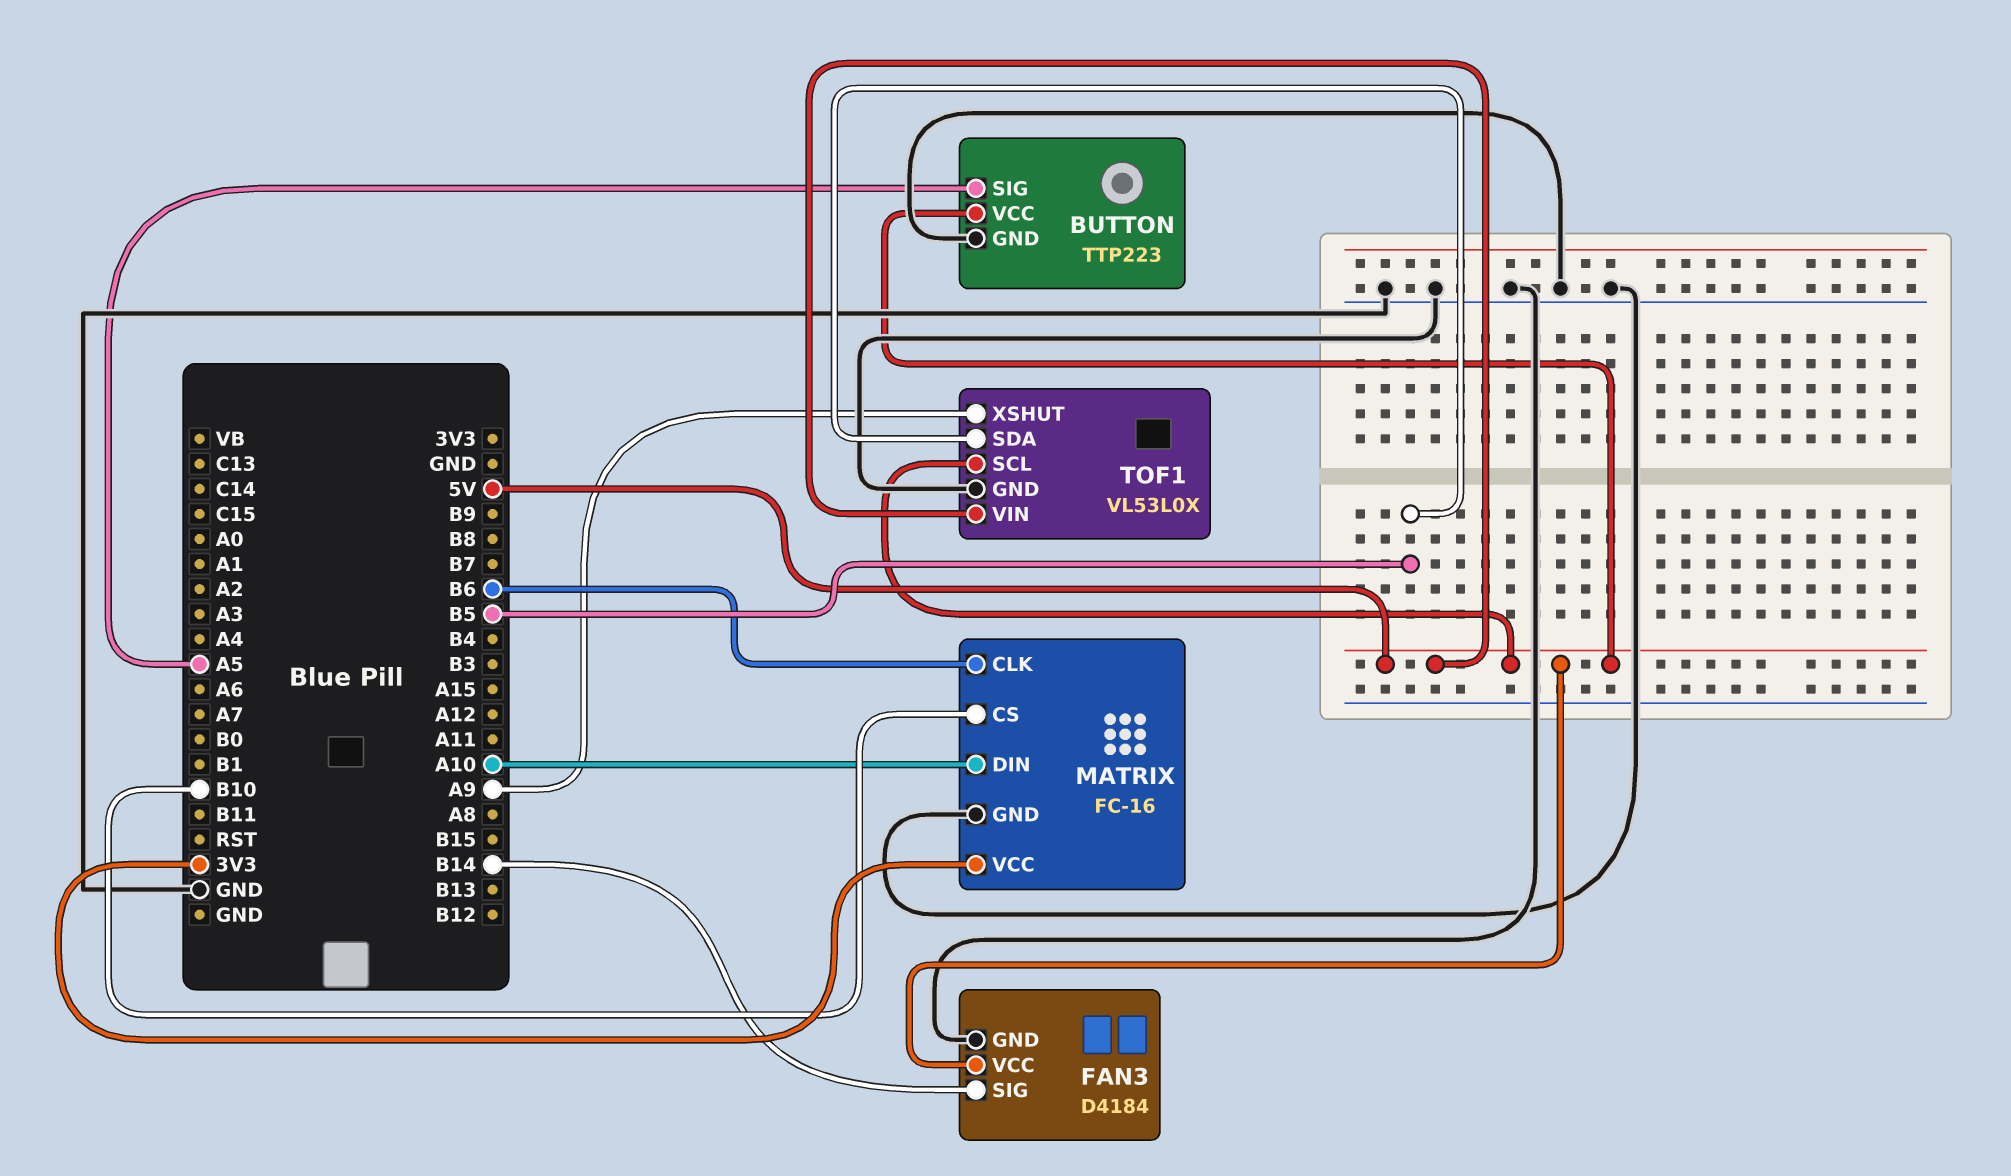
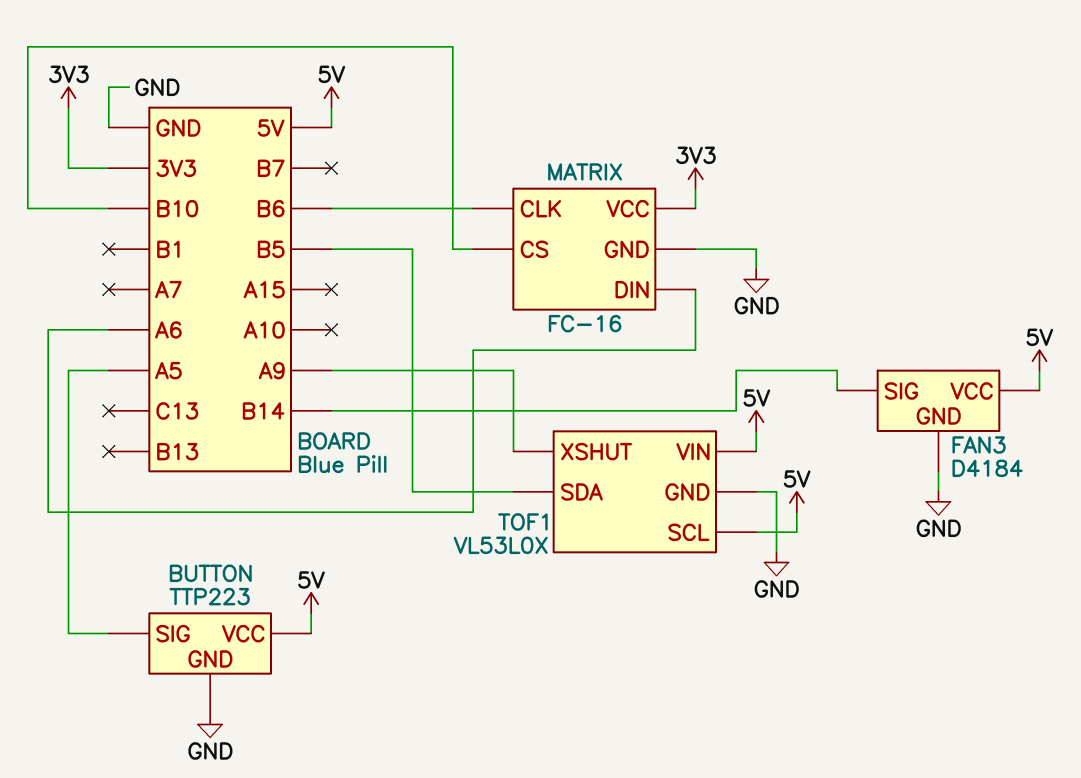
MATRIX pin DIN: A10 -> A6

